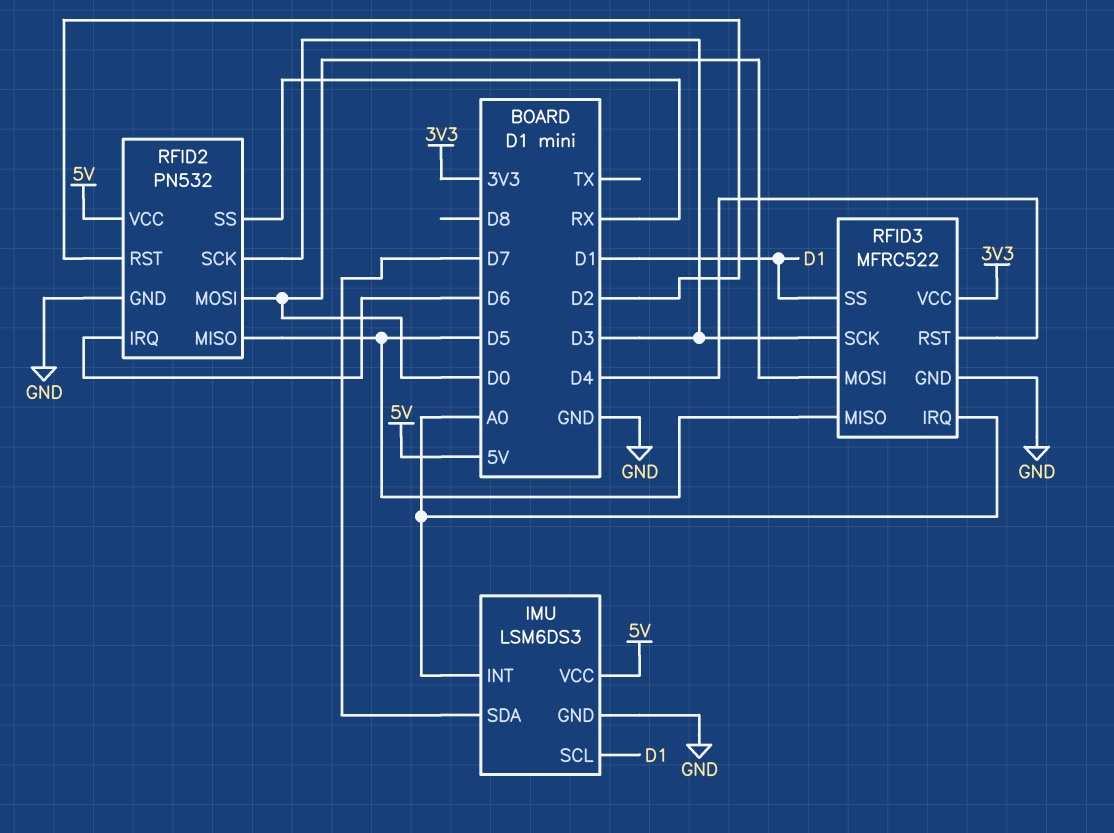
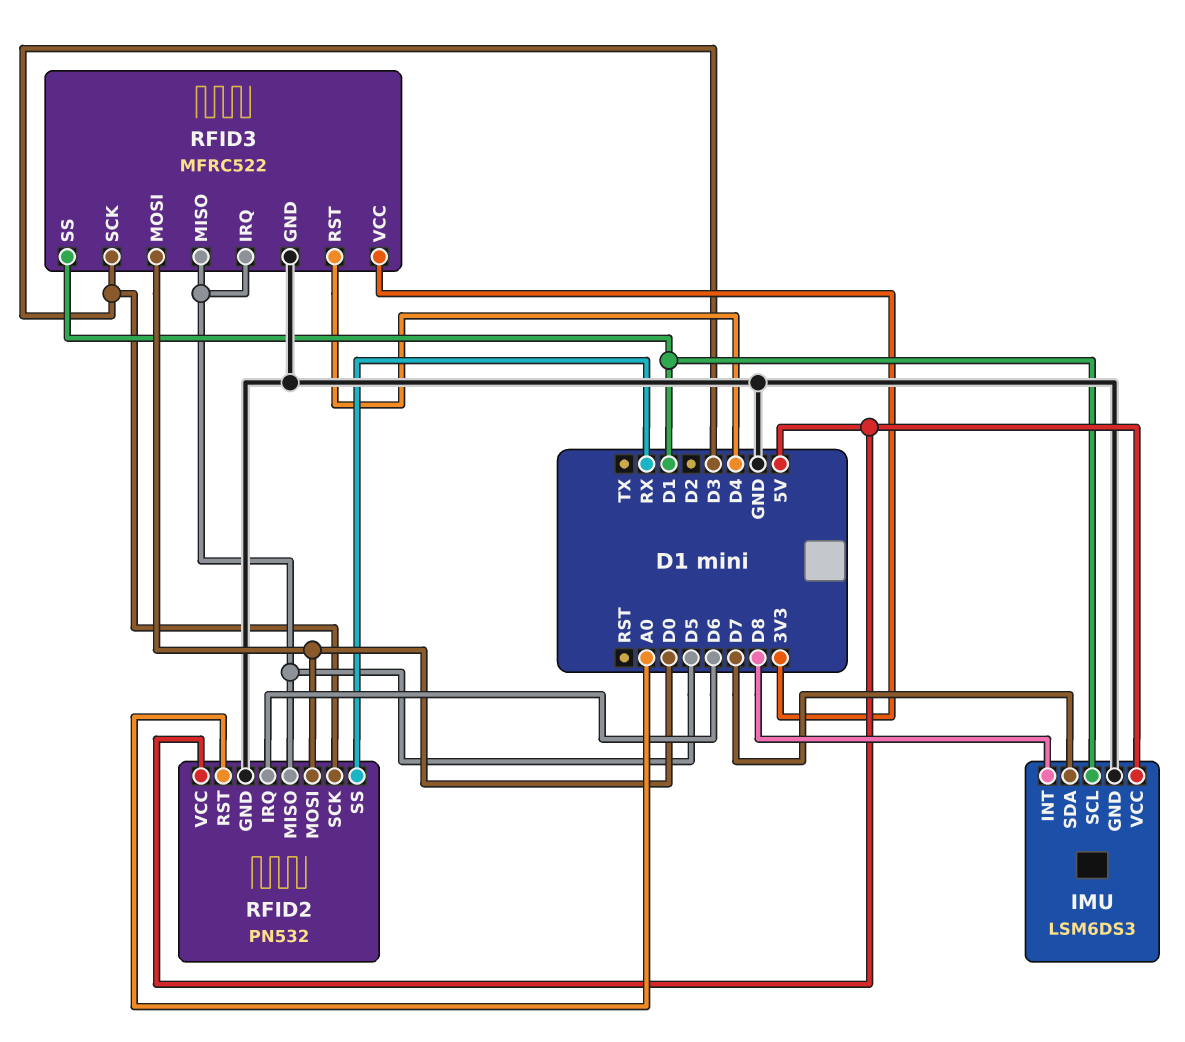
IMU pin INT: A0 -> D8
RFID2 pin RST: D2 -> A0
RFID3 pin IRQ: A0 -> D5

